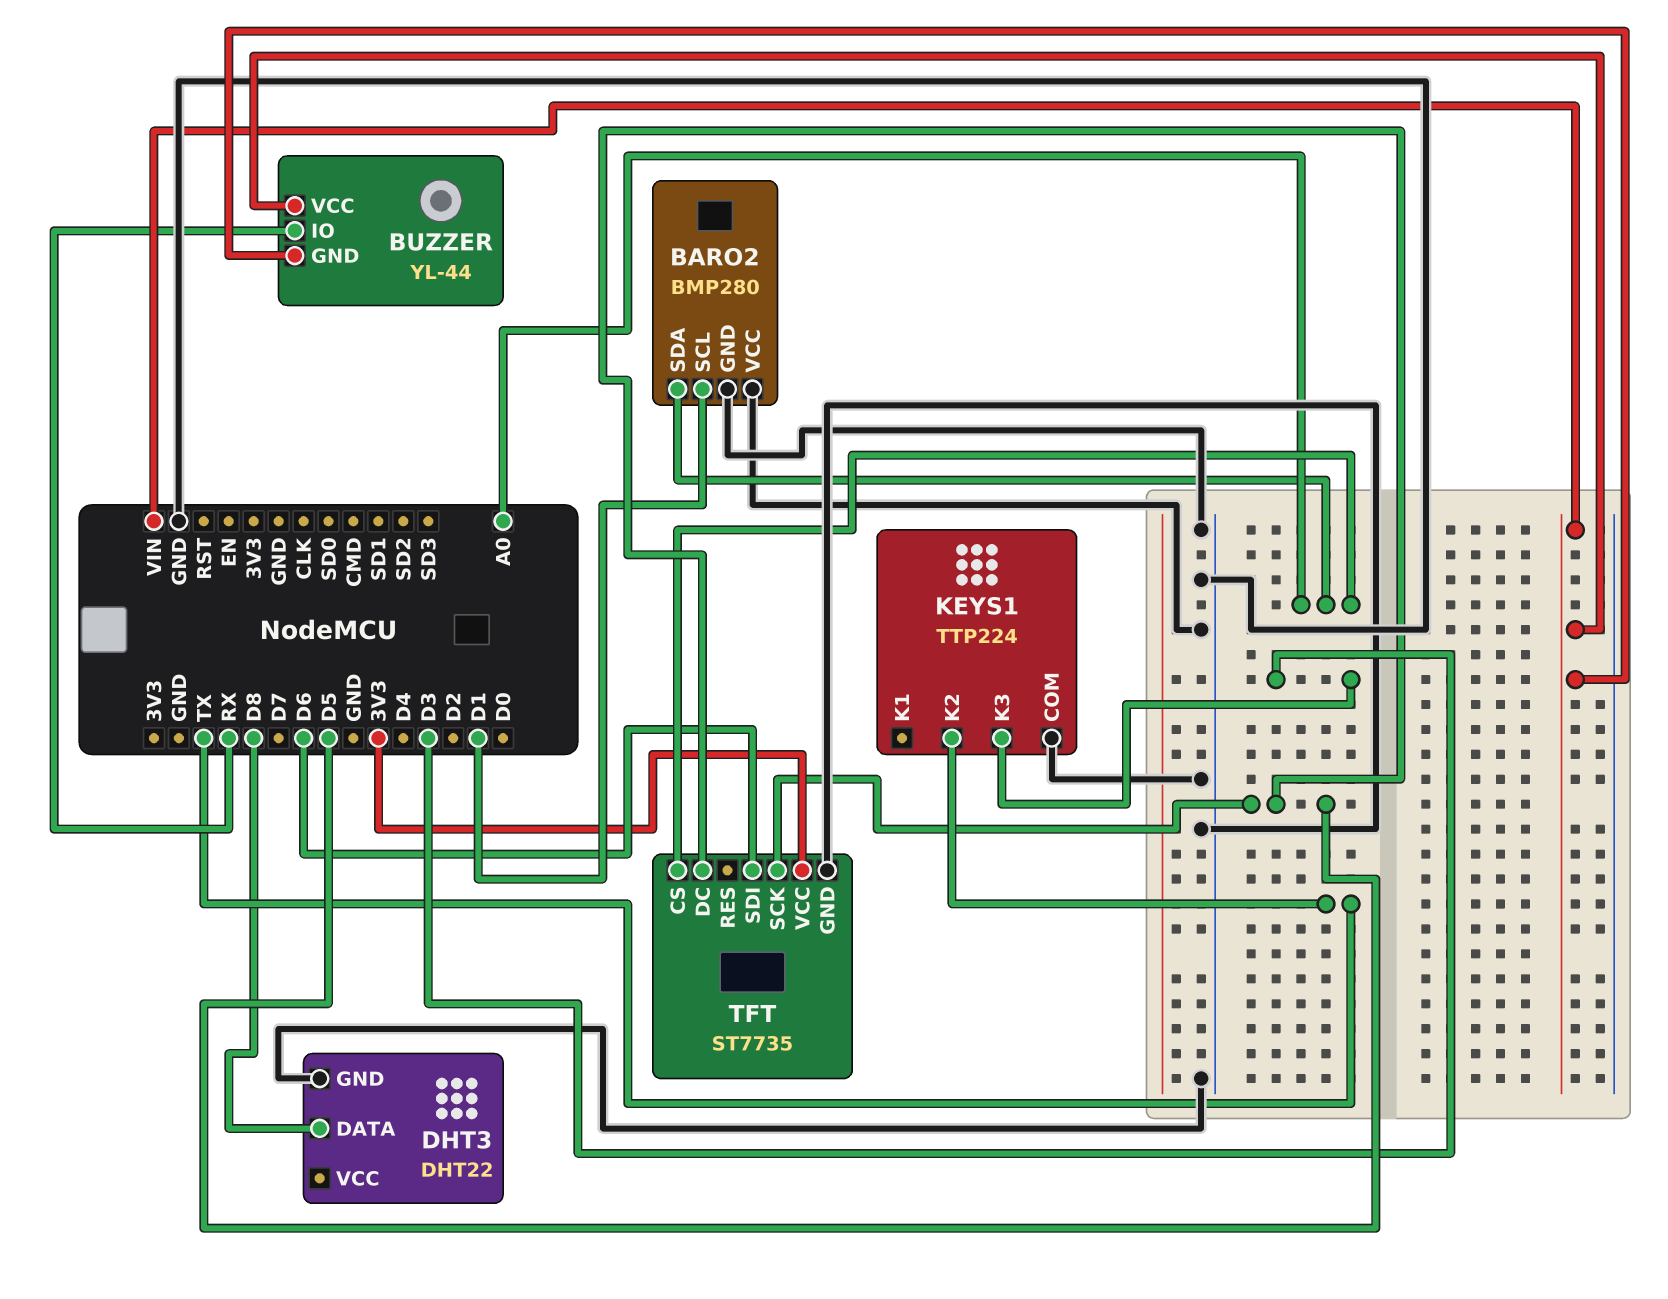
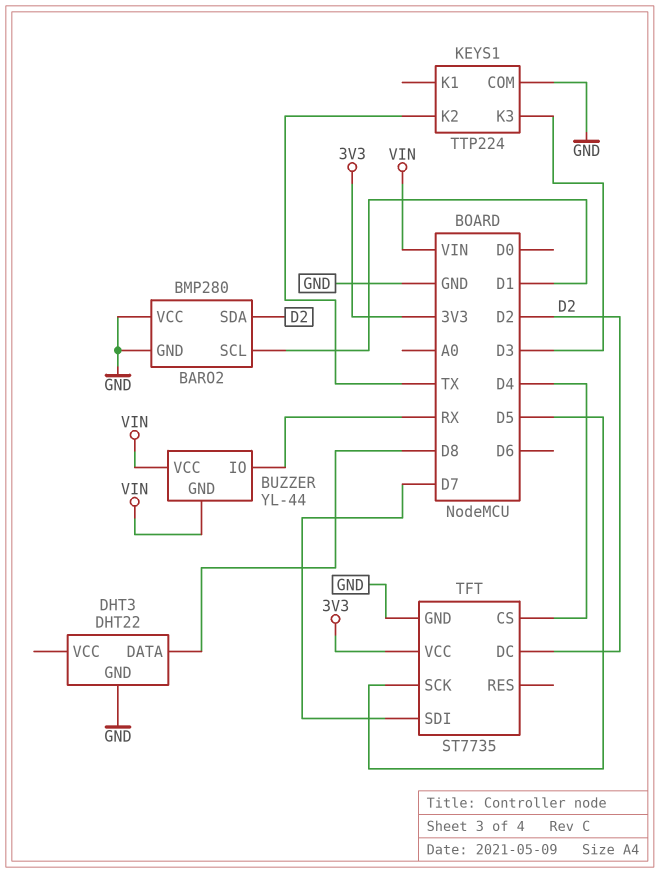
BARO2 pin SDA: A0 -> D2
TFT pin CS: A0 -> D4
TFT pin DC: D5 -> D2
TFT pin SDI: D6 -> D7

